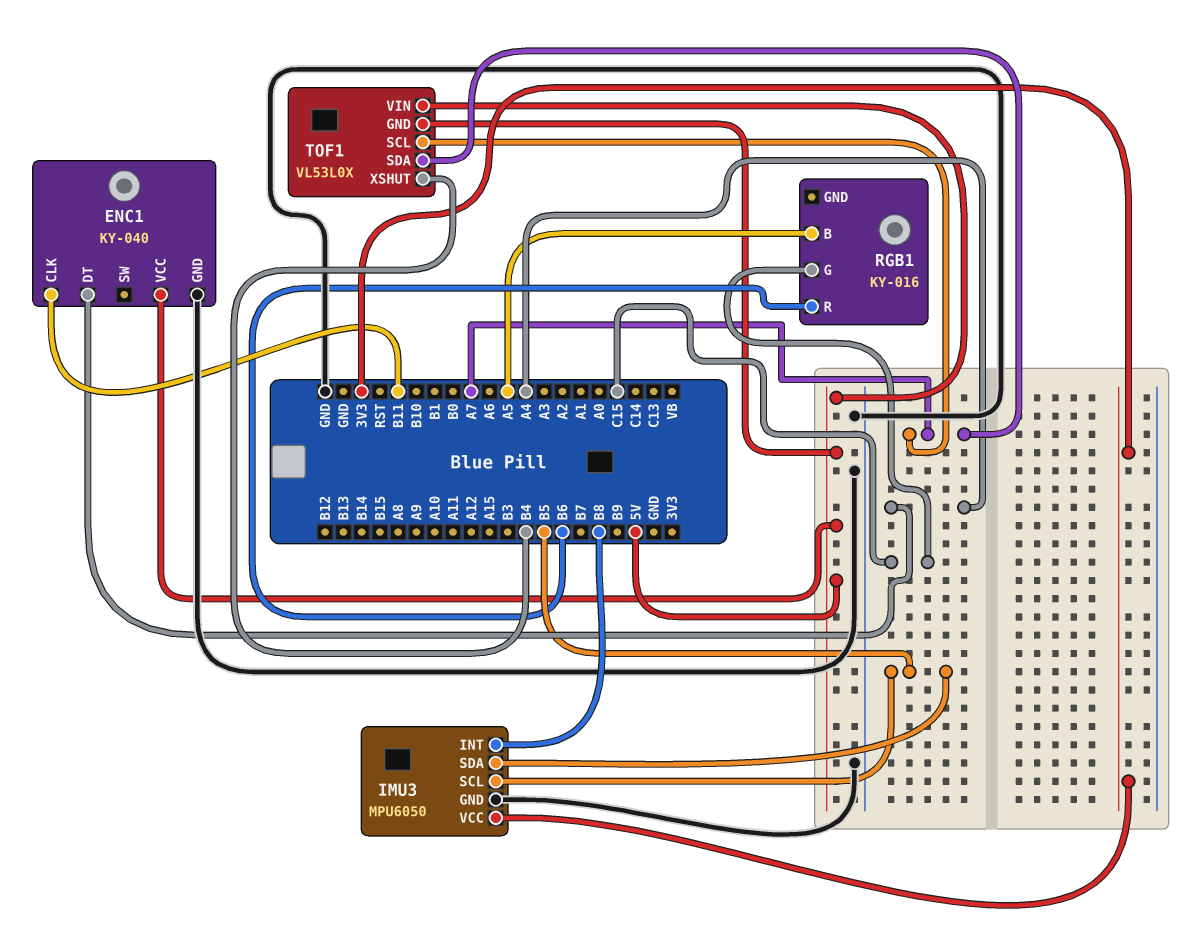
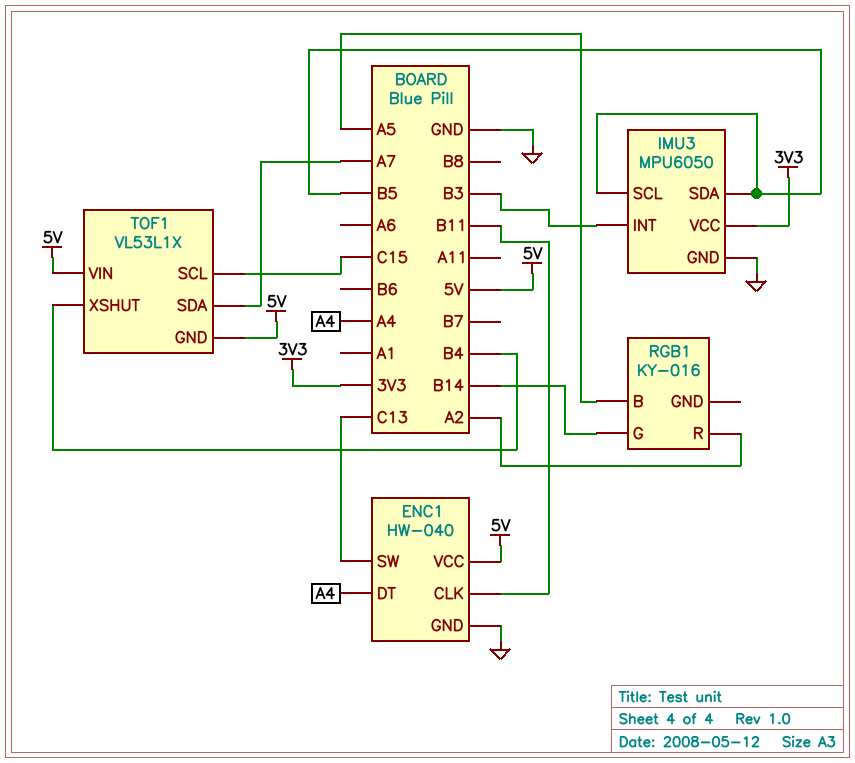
ENC1: KY-040 -> HW-040
ENC1 pin SW: none -> C13
IMU3 pin INT: B8 -> B3
RGB1 pin G: C15 -> B14
RGB1 pin R: B6 -> A2
TOF1: VL53L0X -> VL53L1X
TOF1 pin SCL: A7 -> C15

